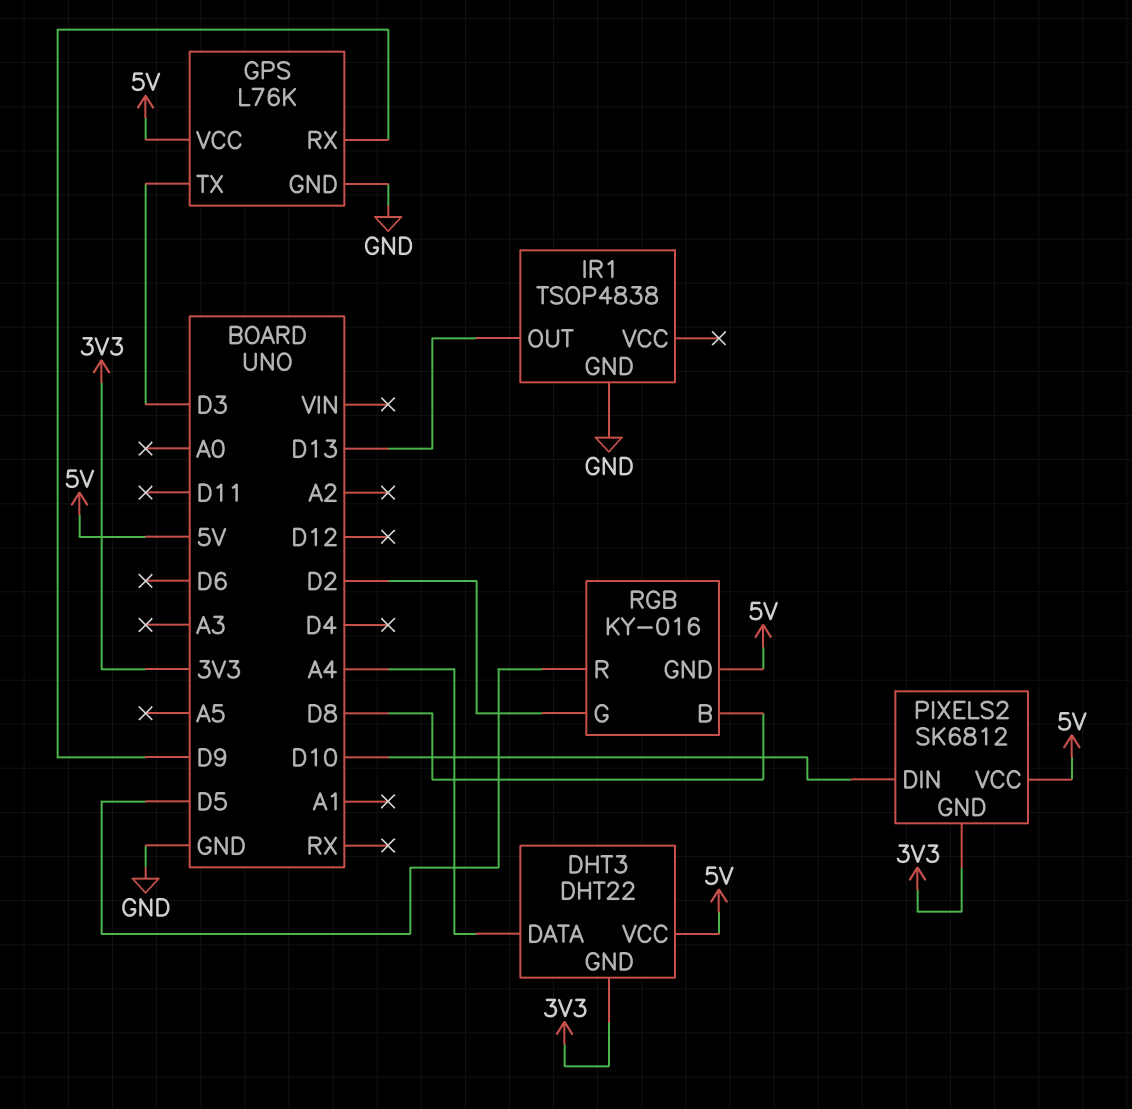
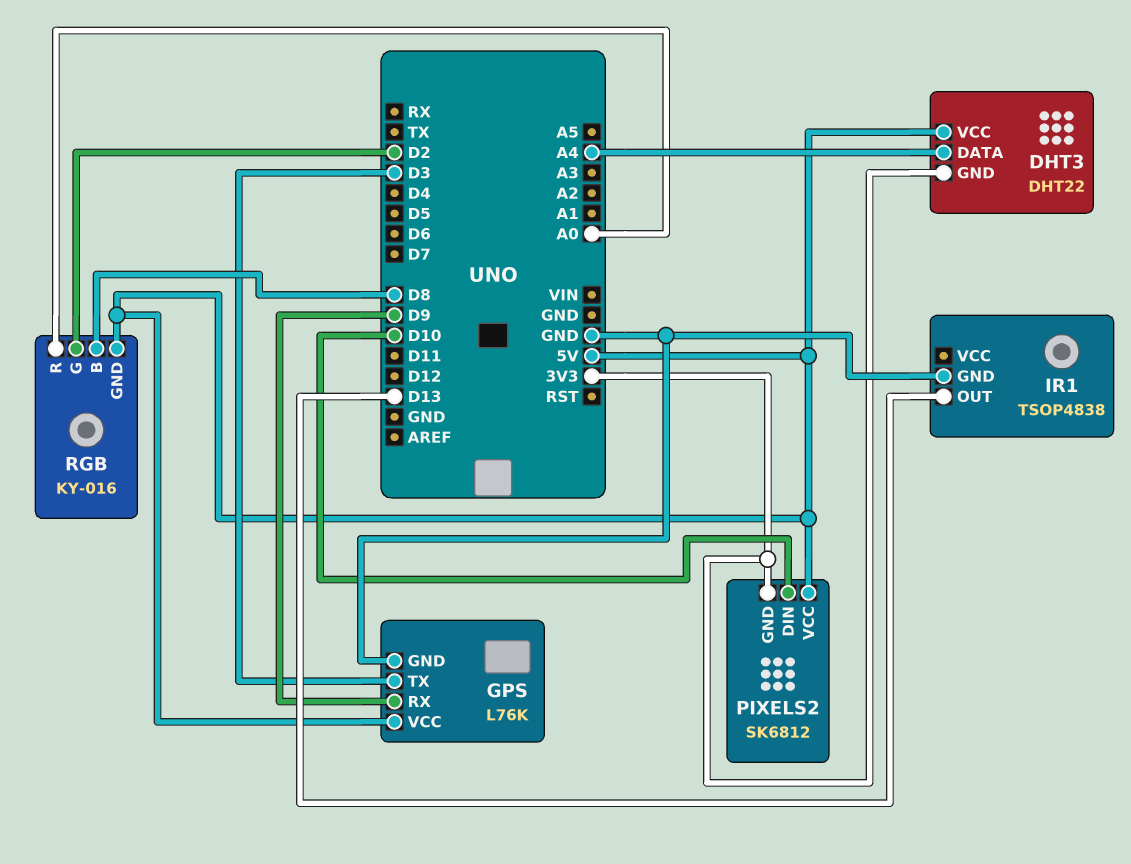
RGB pin R: D5 -> A0

